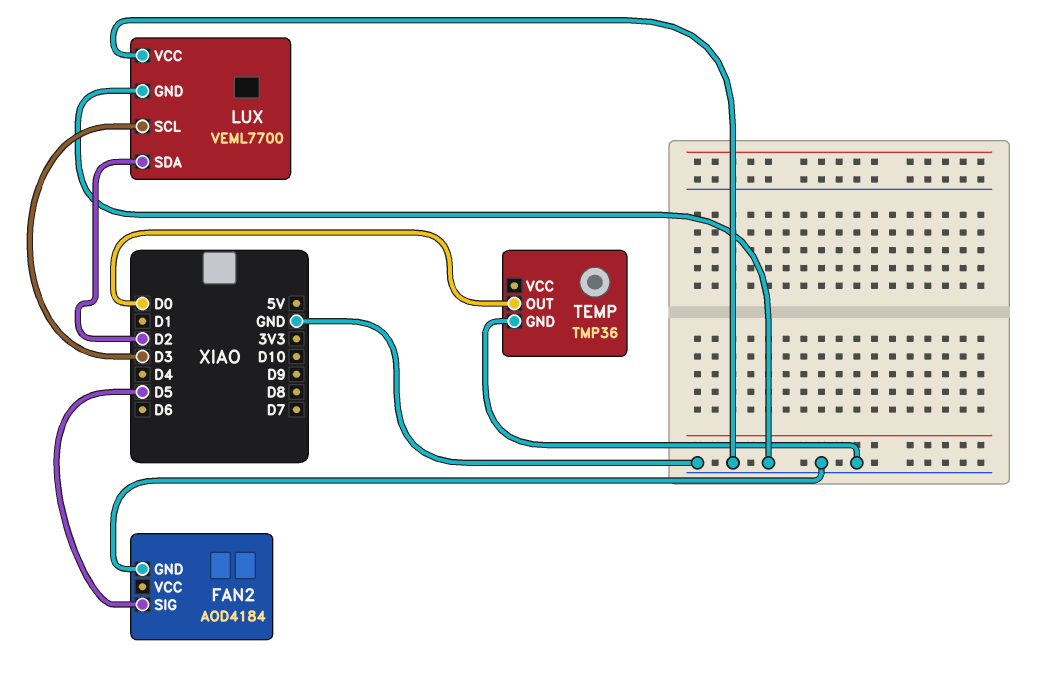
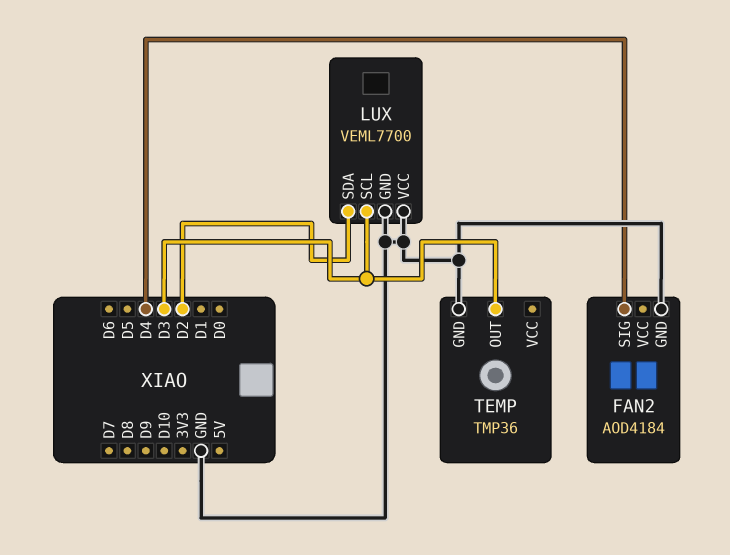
FAN2 pin SIG: D5 -> D4
TEMP pin OUT: D0 -> D3

